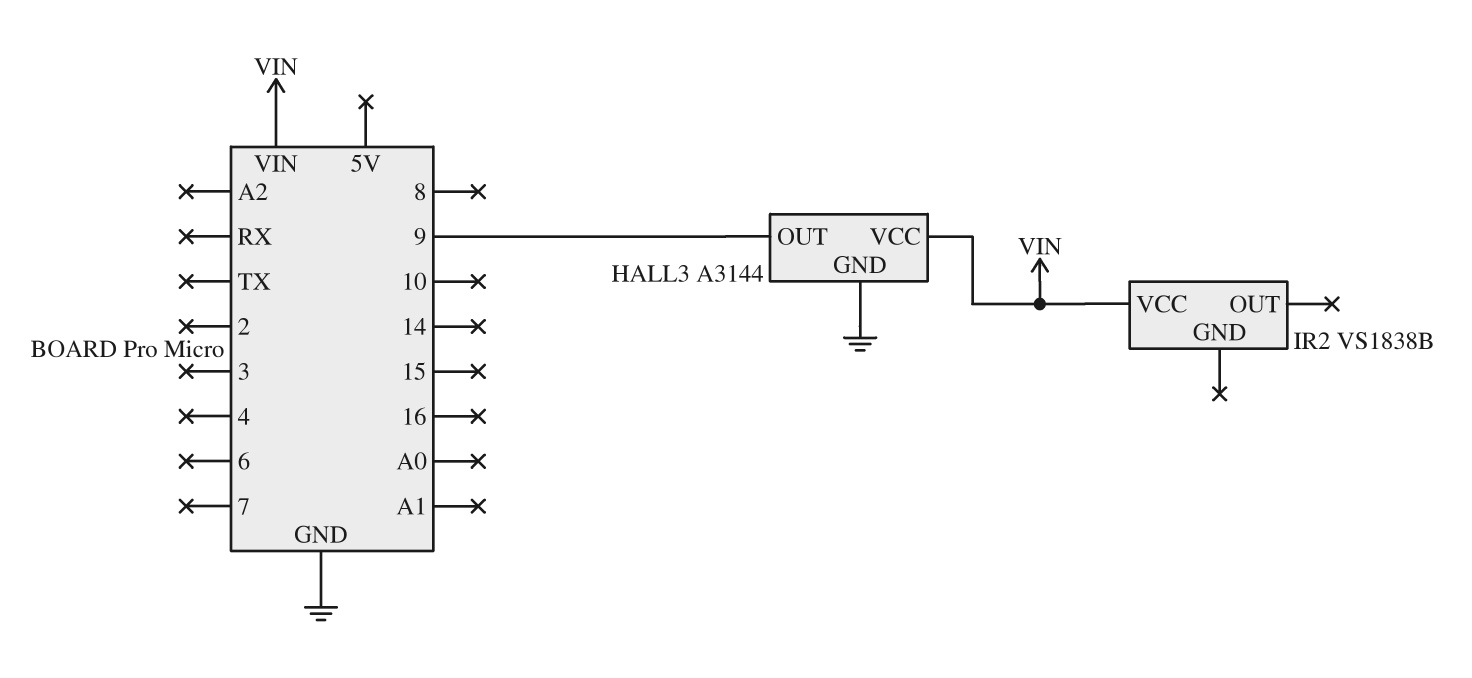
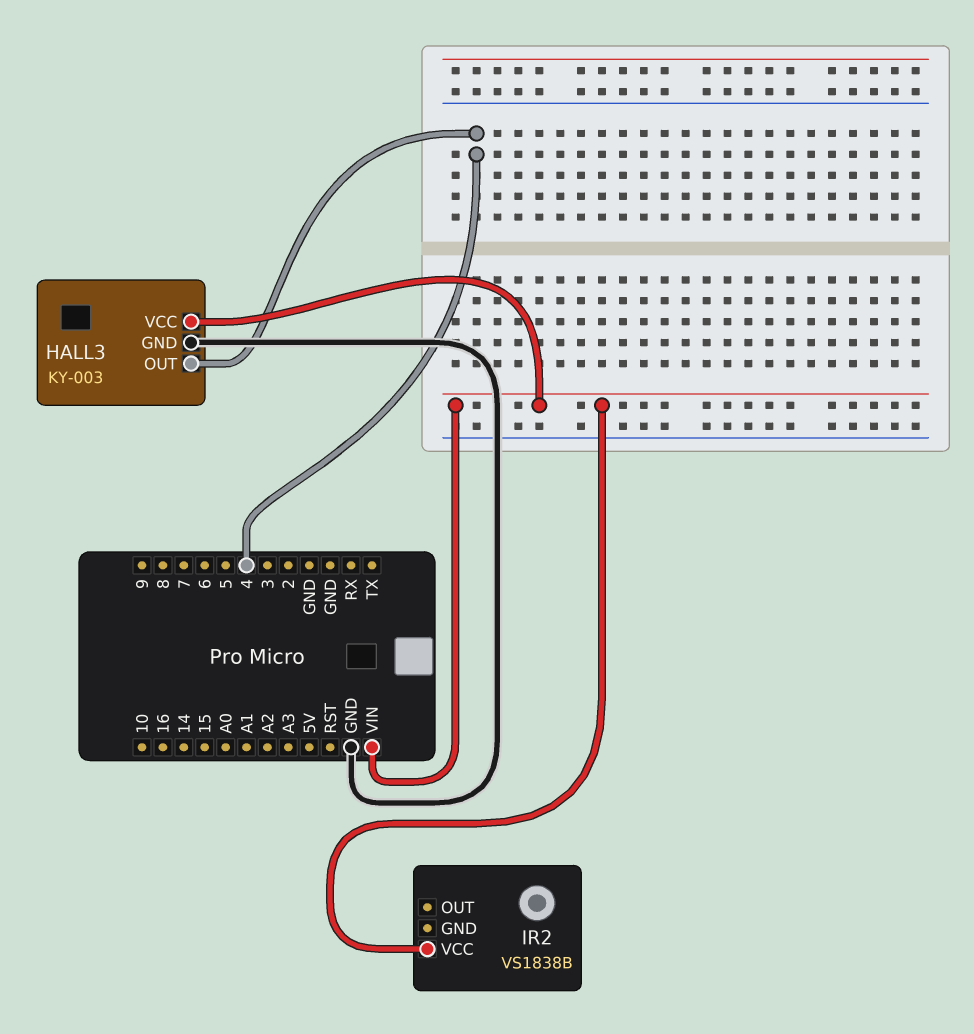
HALL3: A3144 -> KY-003
HALL3 pin OUT: 9 -> 4

